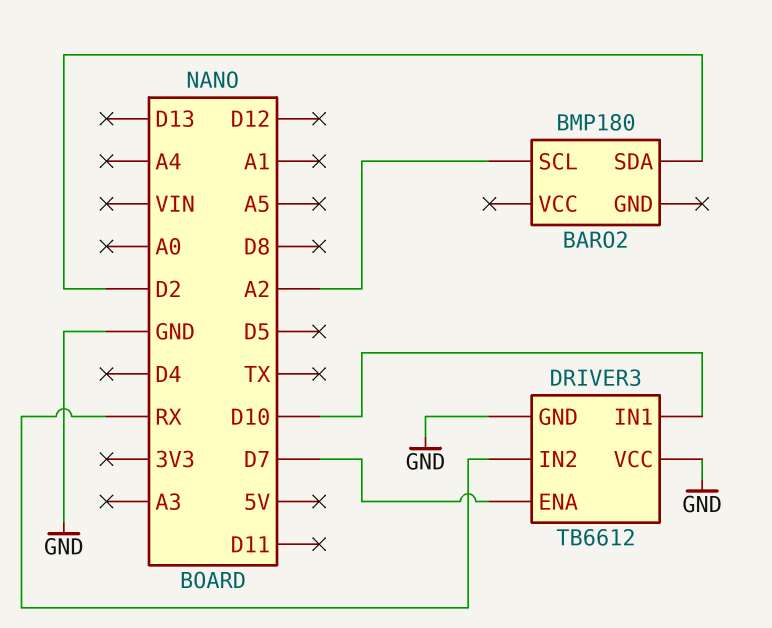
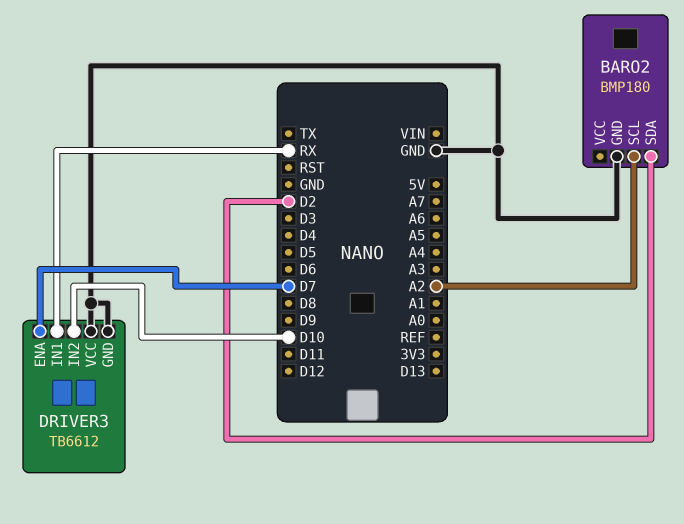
BARO2 pin GND: none -> GND
DRIVER3 pin IN1: D10 -> RX
DRIVER3 pin IN2: RX -> D10

